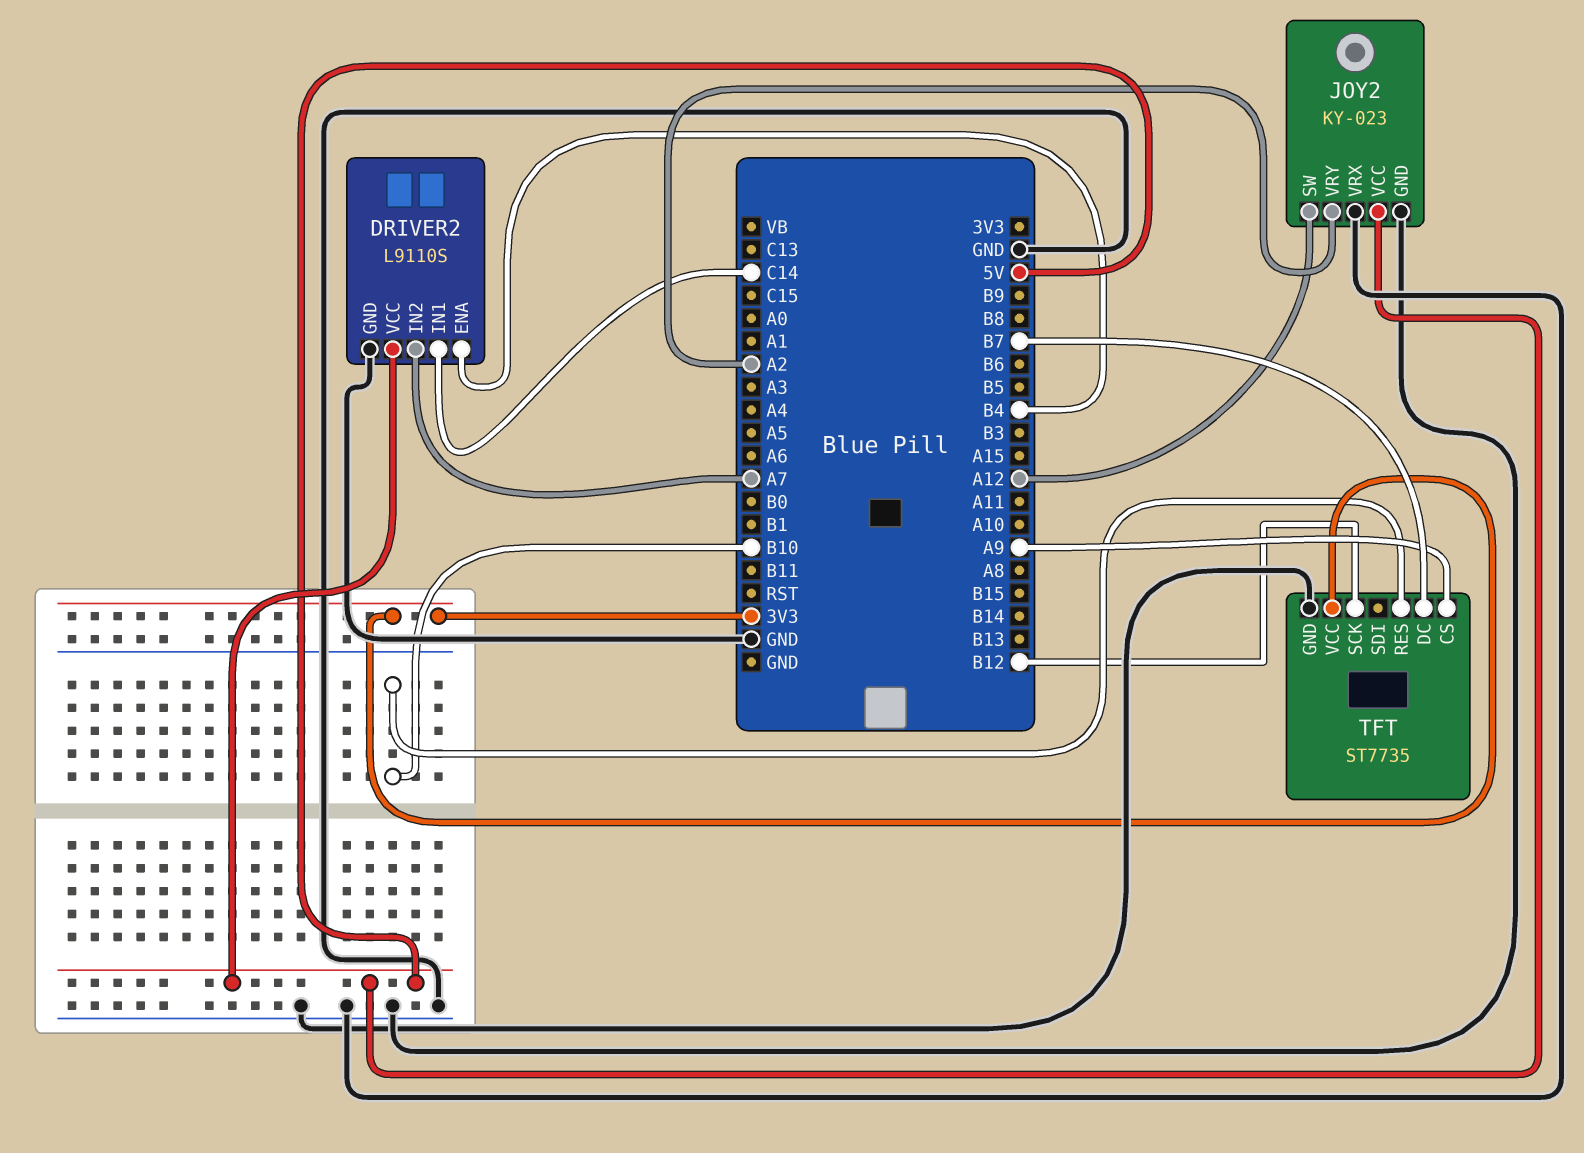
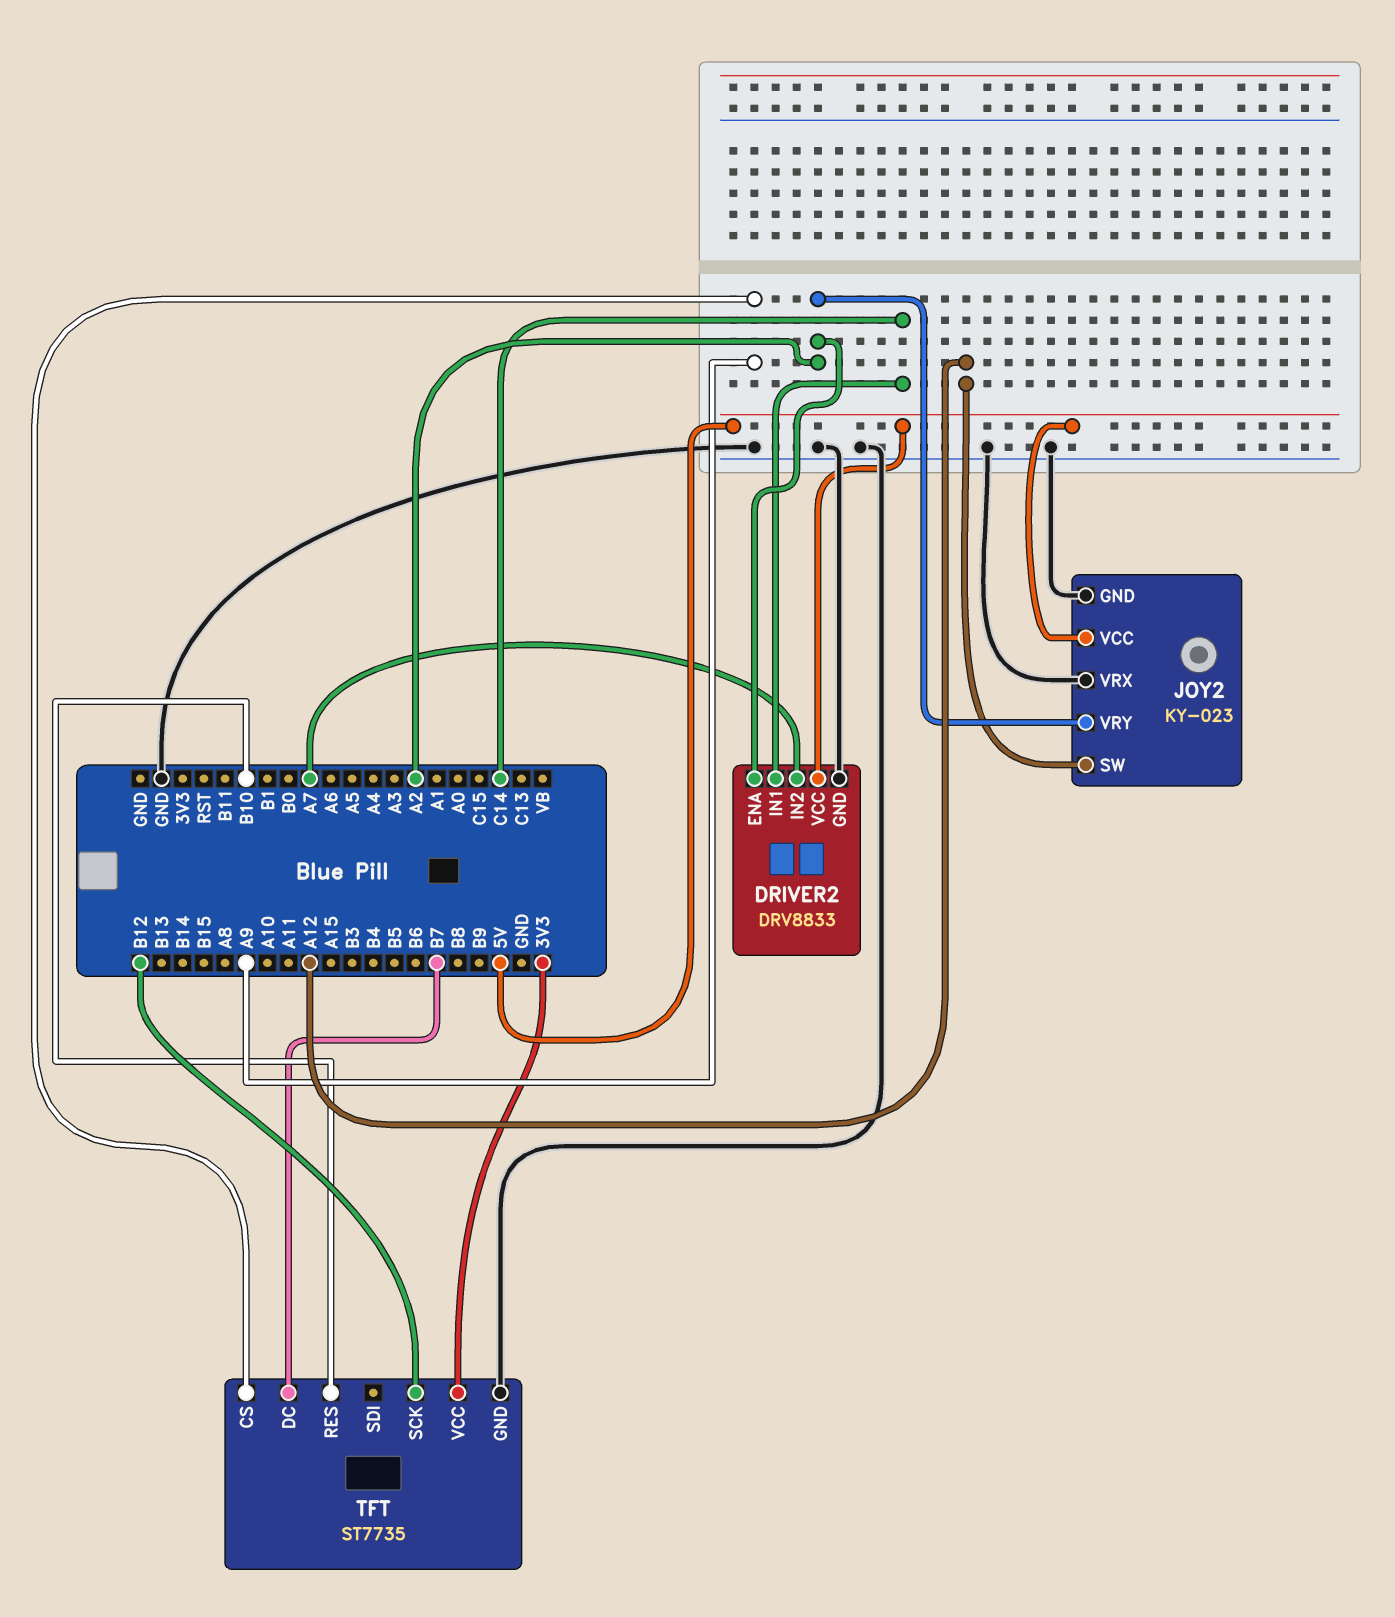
DRIVER2: L9110S -> DRV8833
DRIVER2 pin ENA: B4 -> A2

